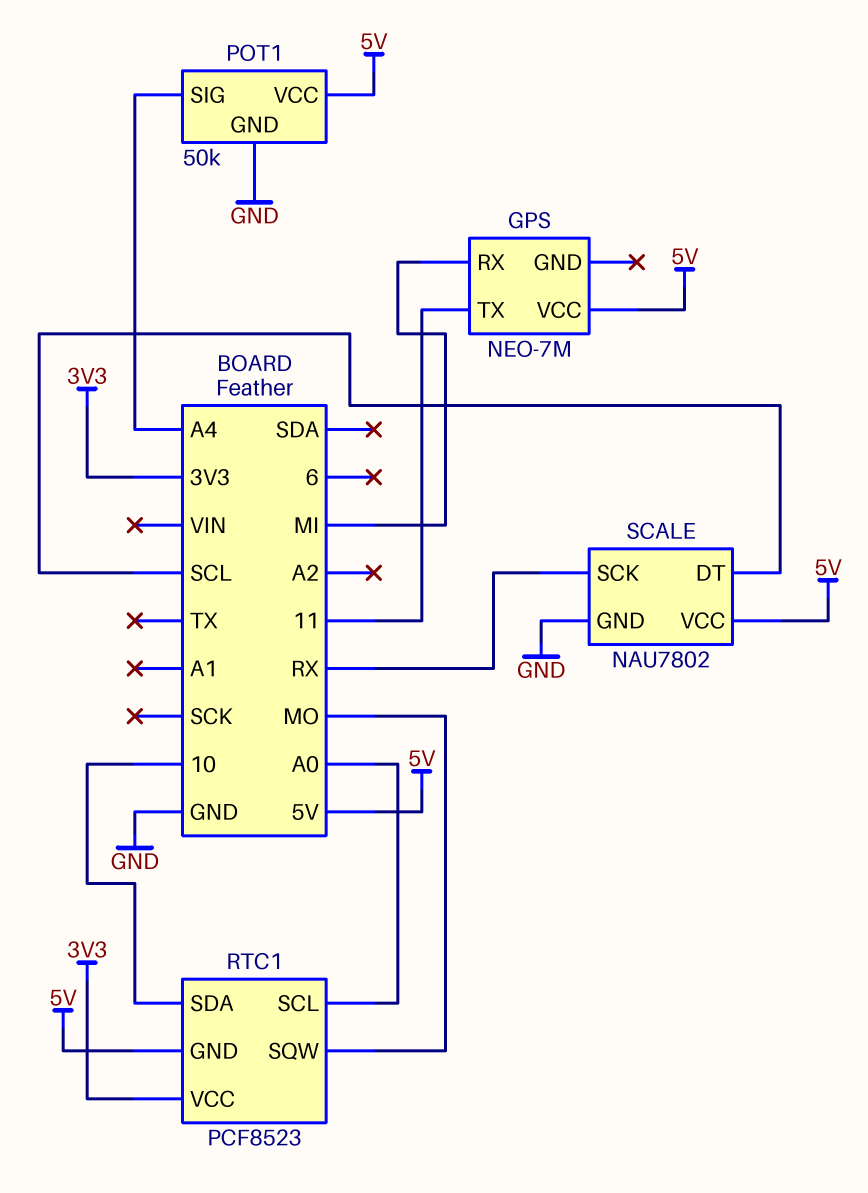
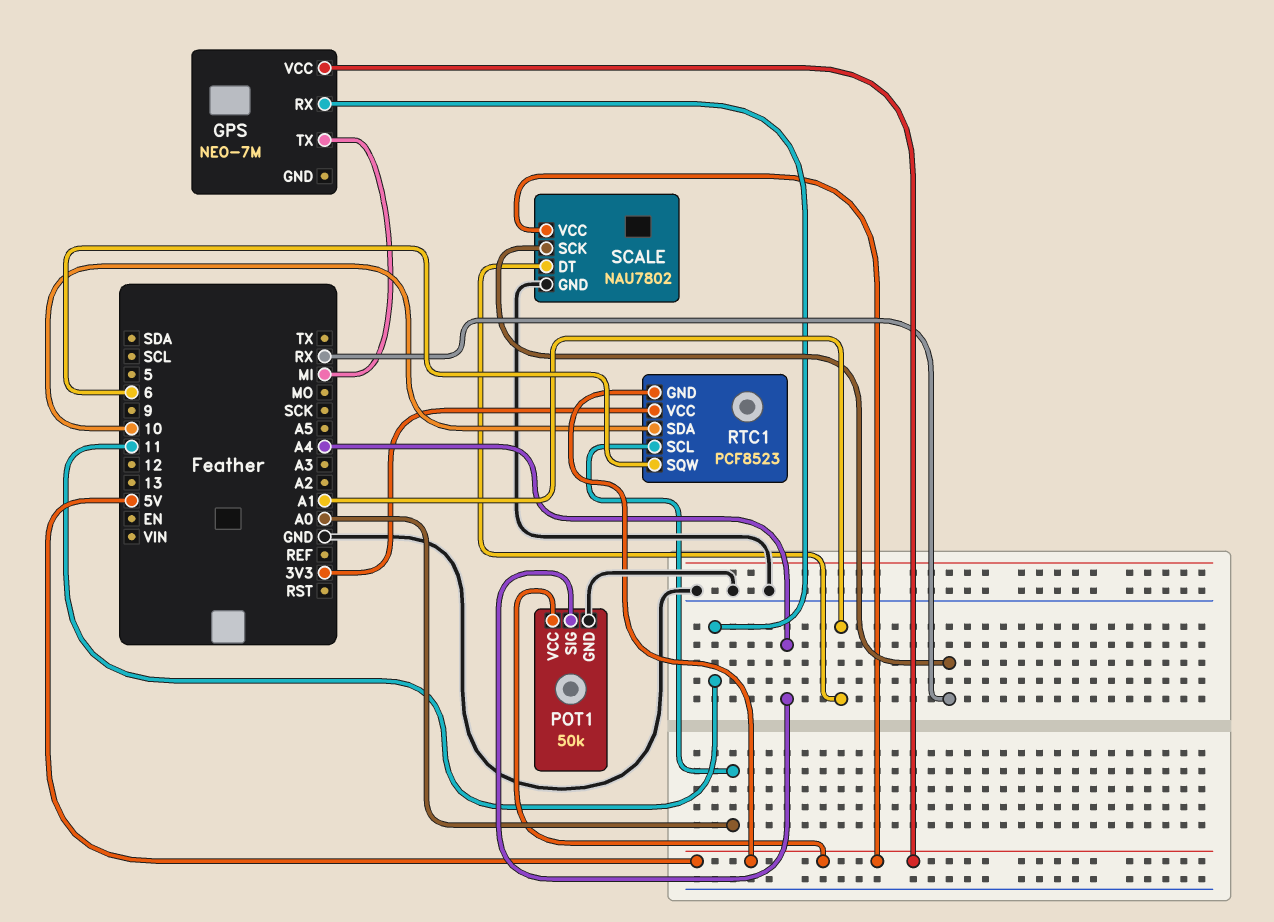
GPS pin RX: MI -> 11
GPS pin TX: 11 -> MI
RTC1 pin SQW: MO -> 6
SCALE pin DT: SCL -> A1

